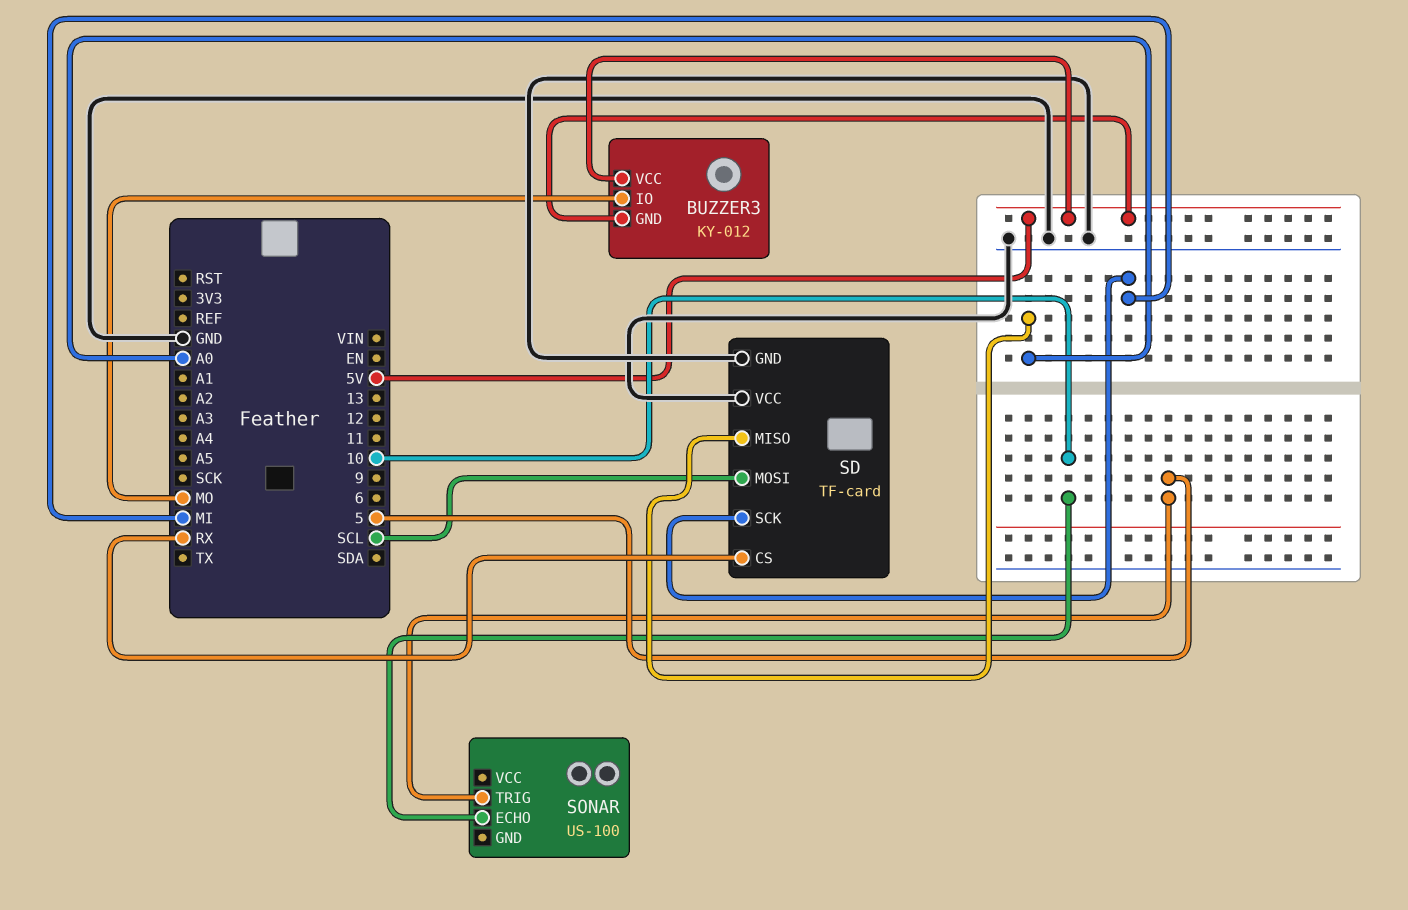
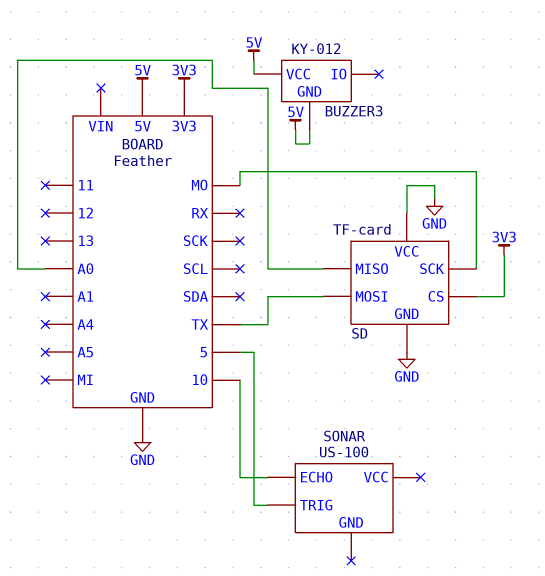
BUZZER3 pin IO: MO -> none
SD pin CS: RX -> 3V3
SD pin MOSI: SCL -> TX
SD pin SCK: MI -> MO

